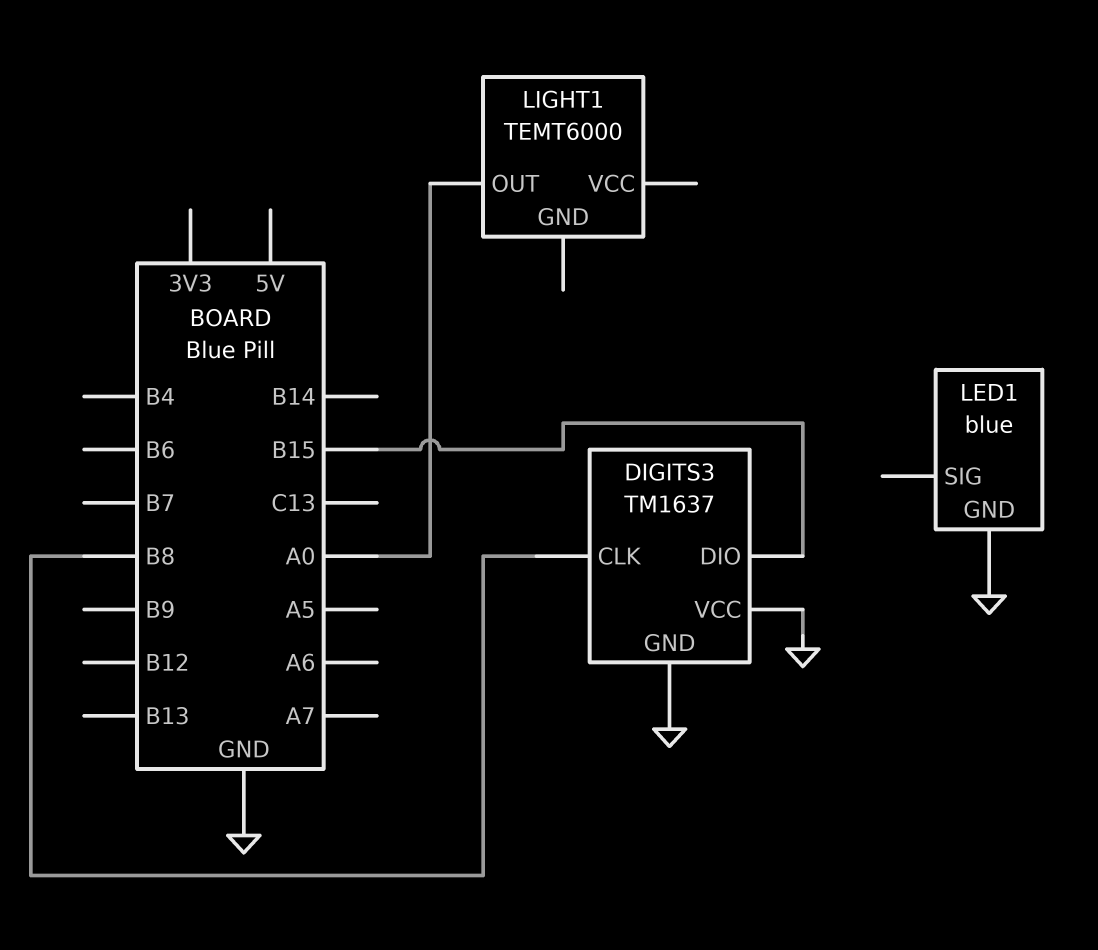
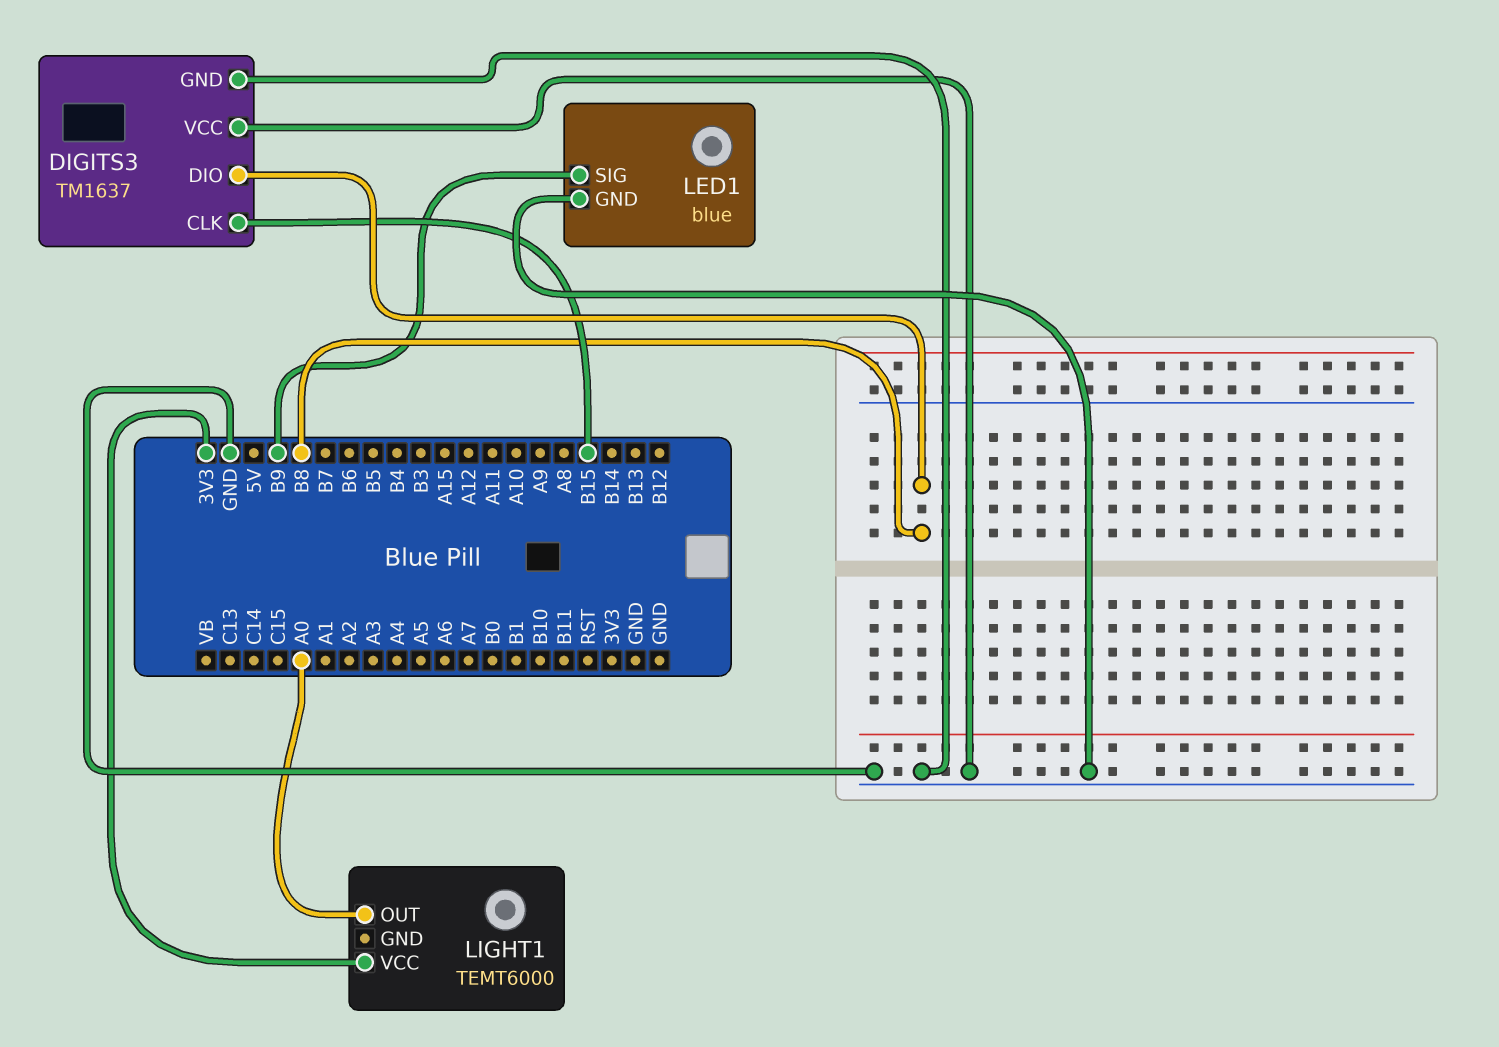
DIGITS3 pin CLK: B8 -> B15
DIGITS3 pin DIO: B15 -> B8
LED1 pin SIG: none -> B9
LIGHT1 pin VCC: none -> 3V3

